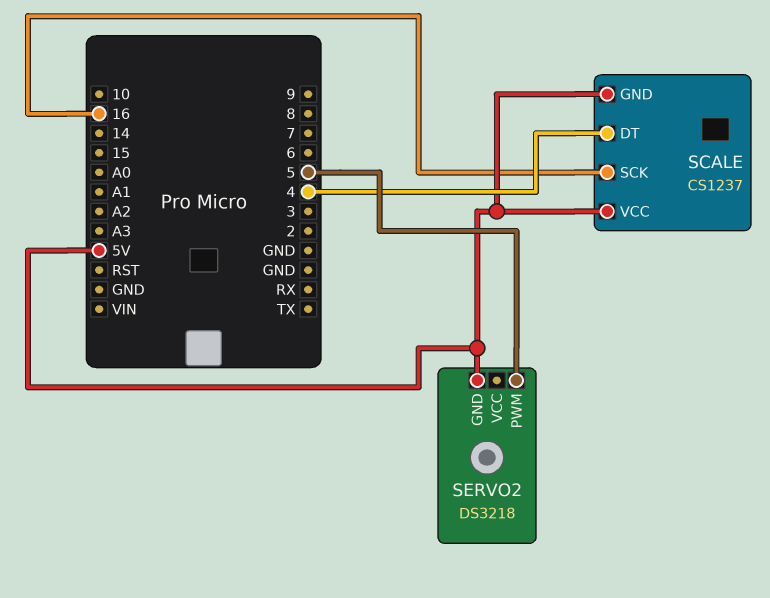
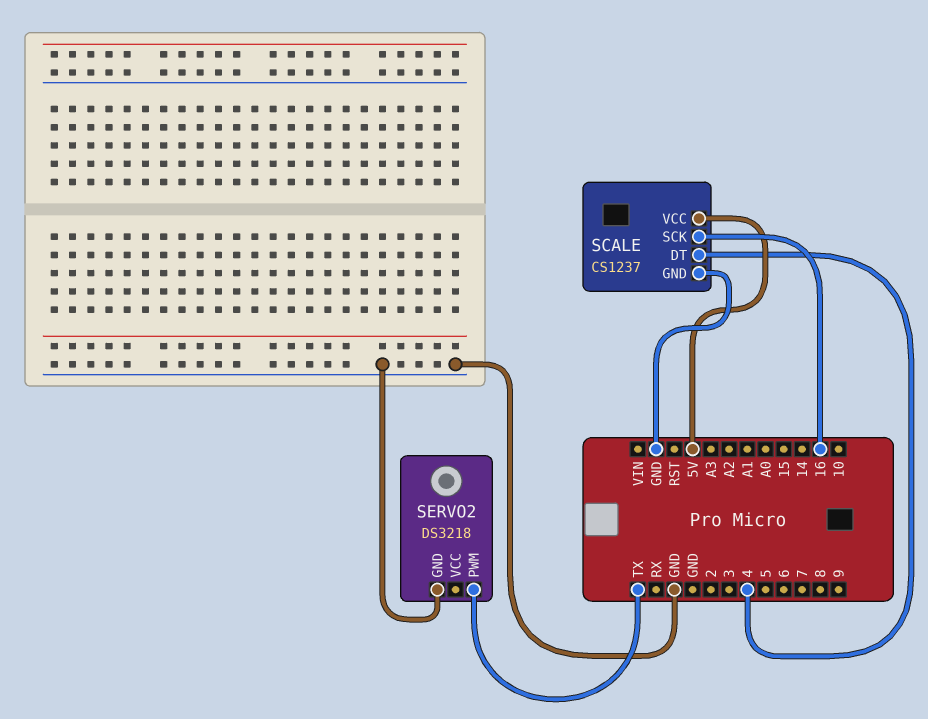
SCALE pin GND: 5V -> GND
SERVO2 pin GND: 5V -> GND
SERVO2 pin PWM: 5 -> TX

